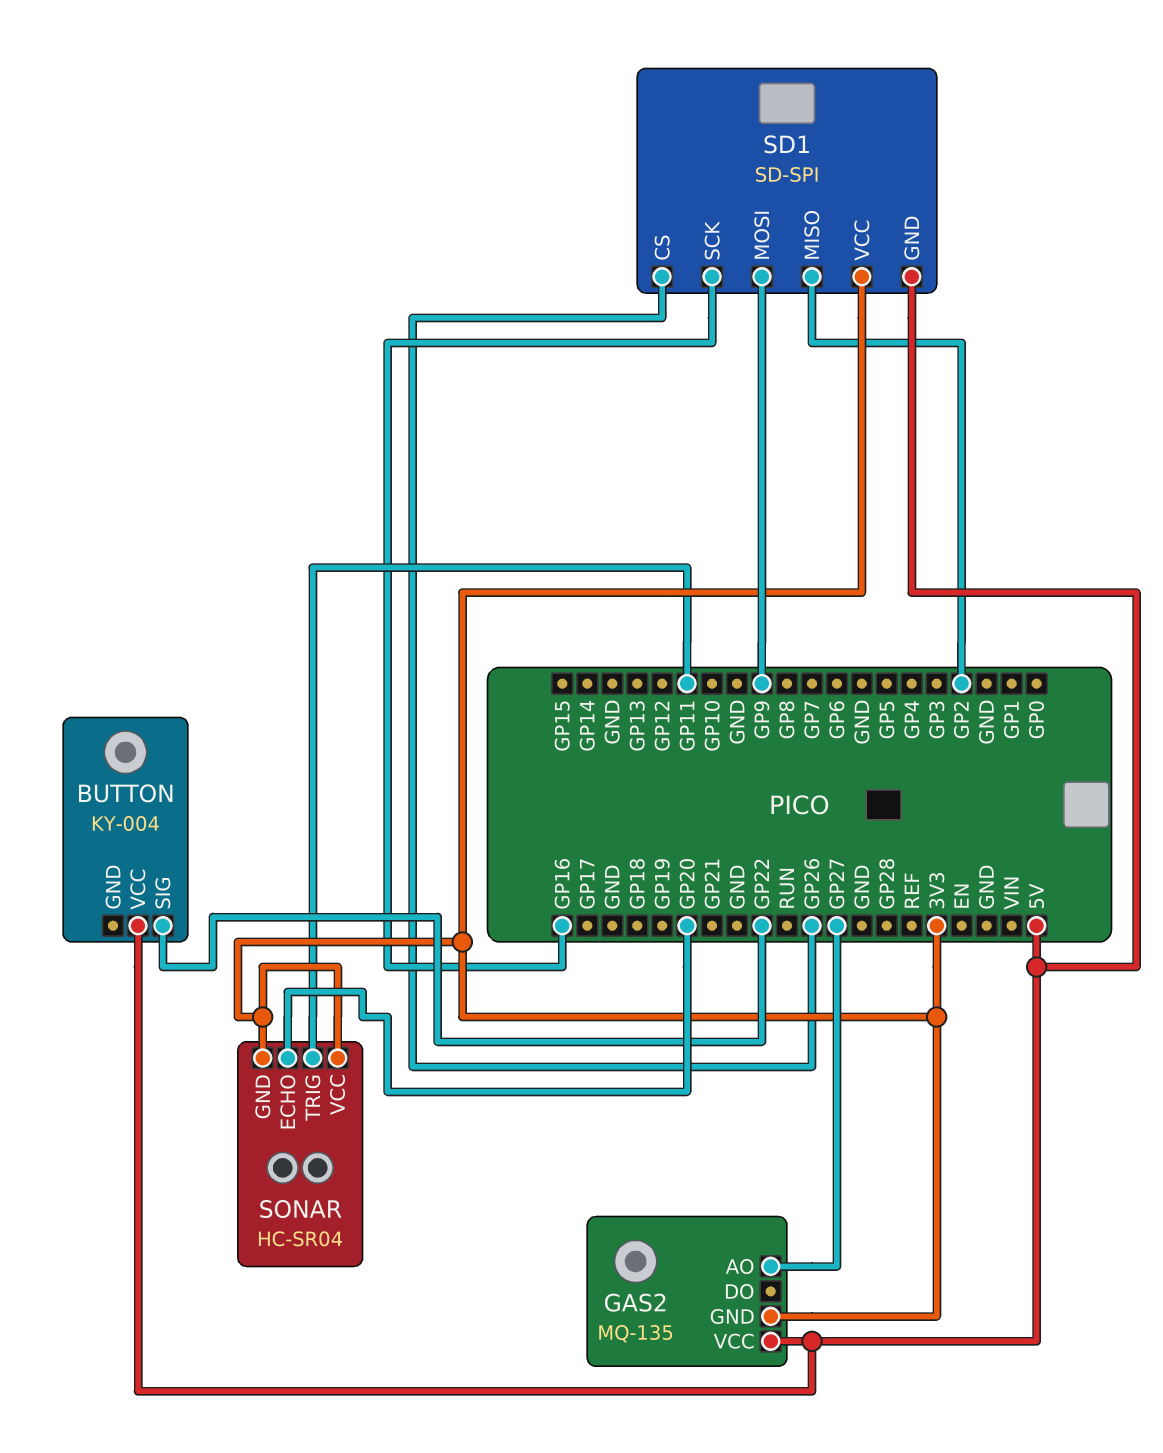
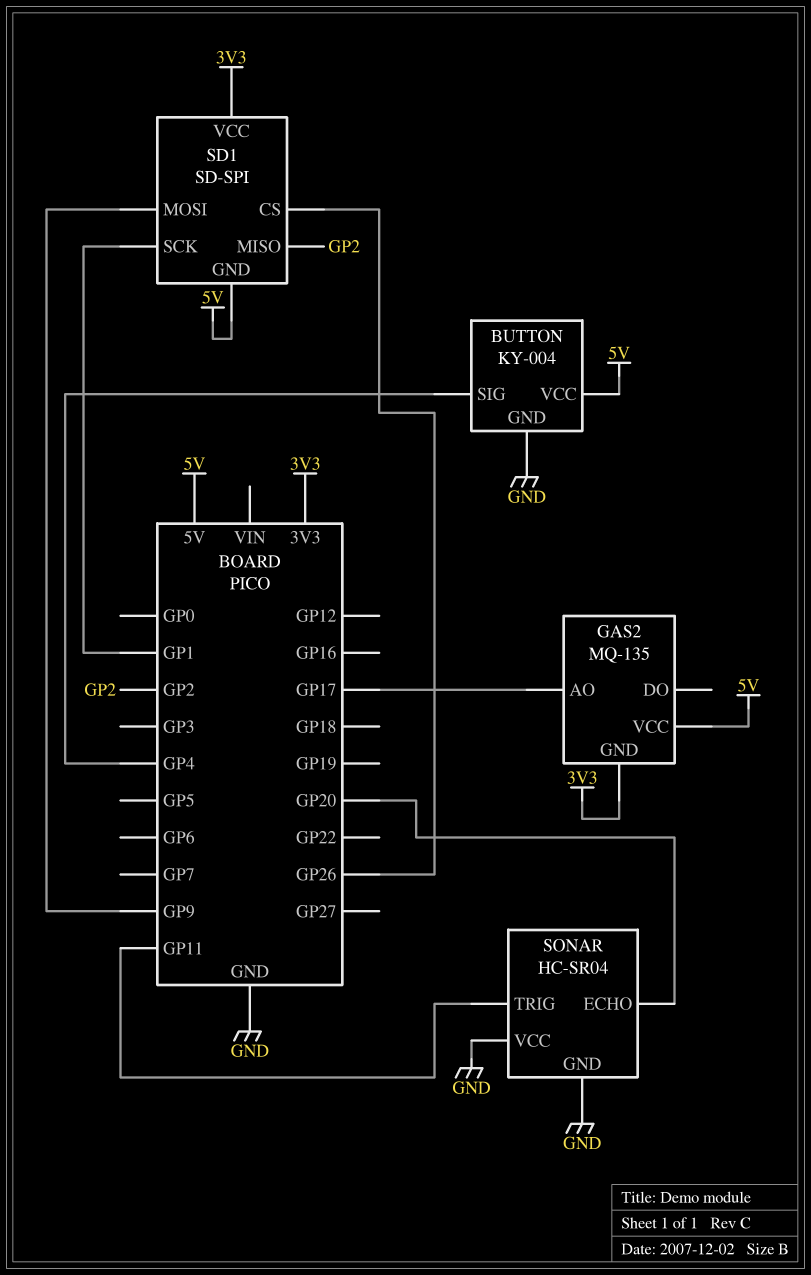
BUTTON pin GND: none -> GND
BUTTON pin SIG: GP22 -> GP4
GAS2 pin AO: GP27 -> GP17
SD1 pin SCK: GP16 -> GP1
SONAR pin GND: 3V3 -> GND
SONAR pin VCC: 3V3 -> GND

